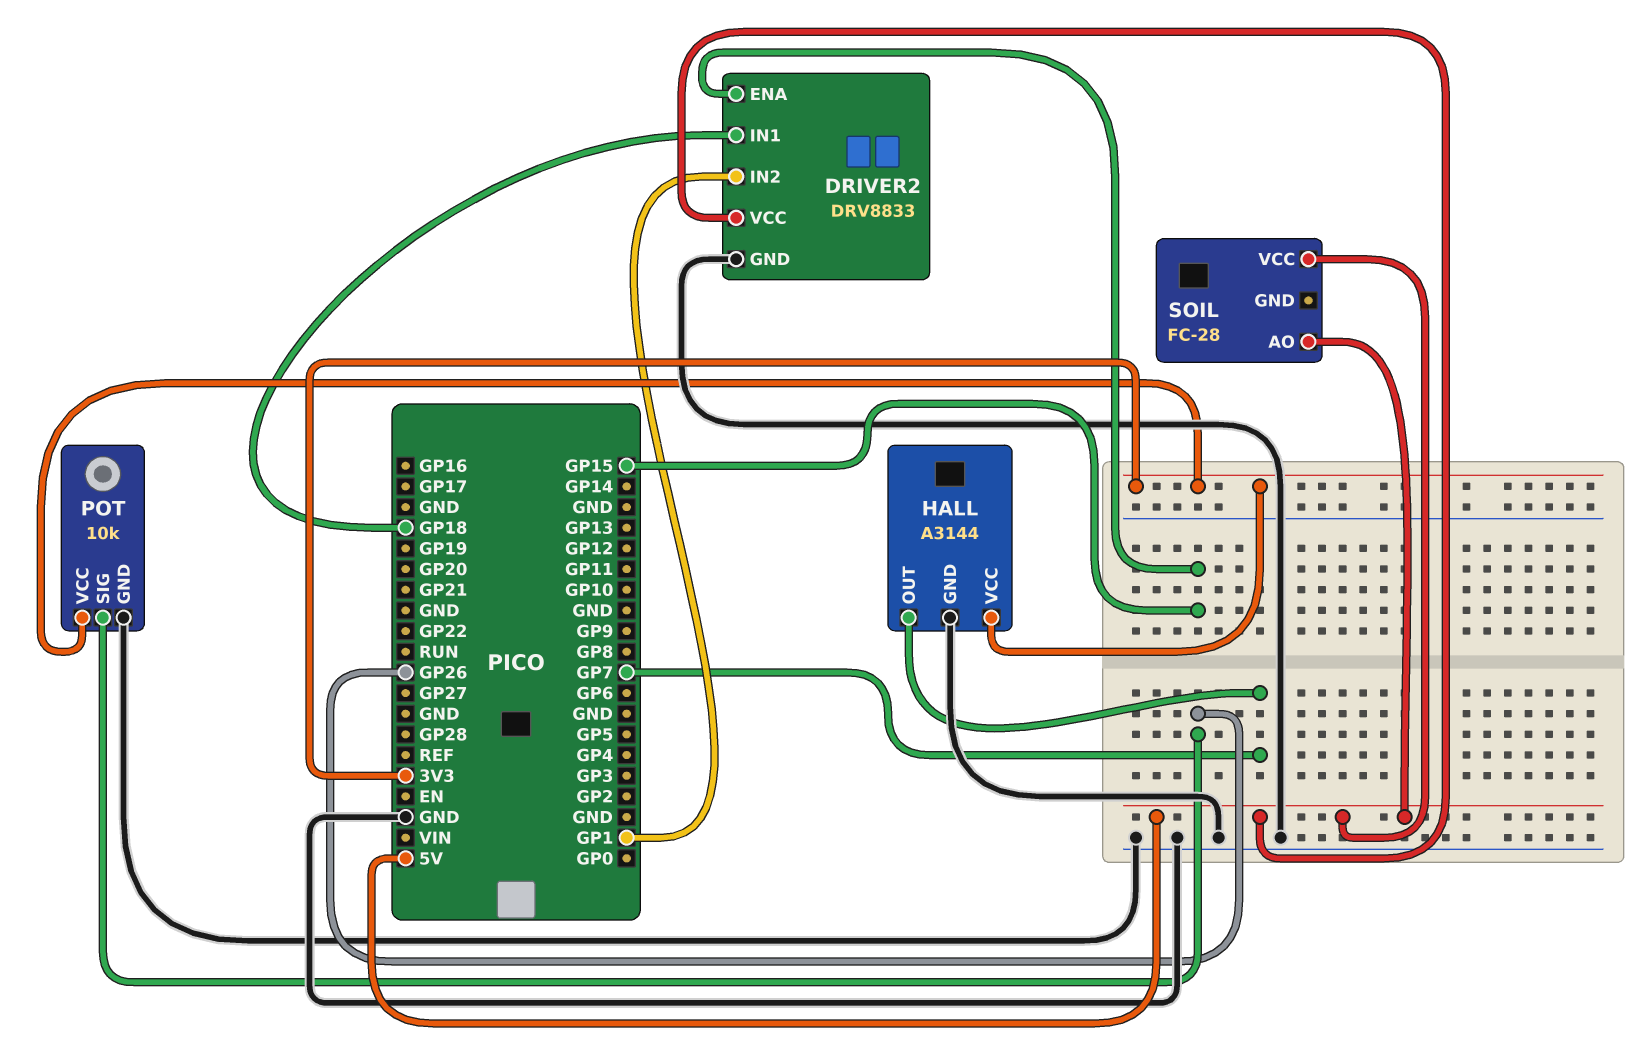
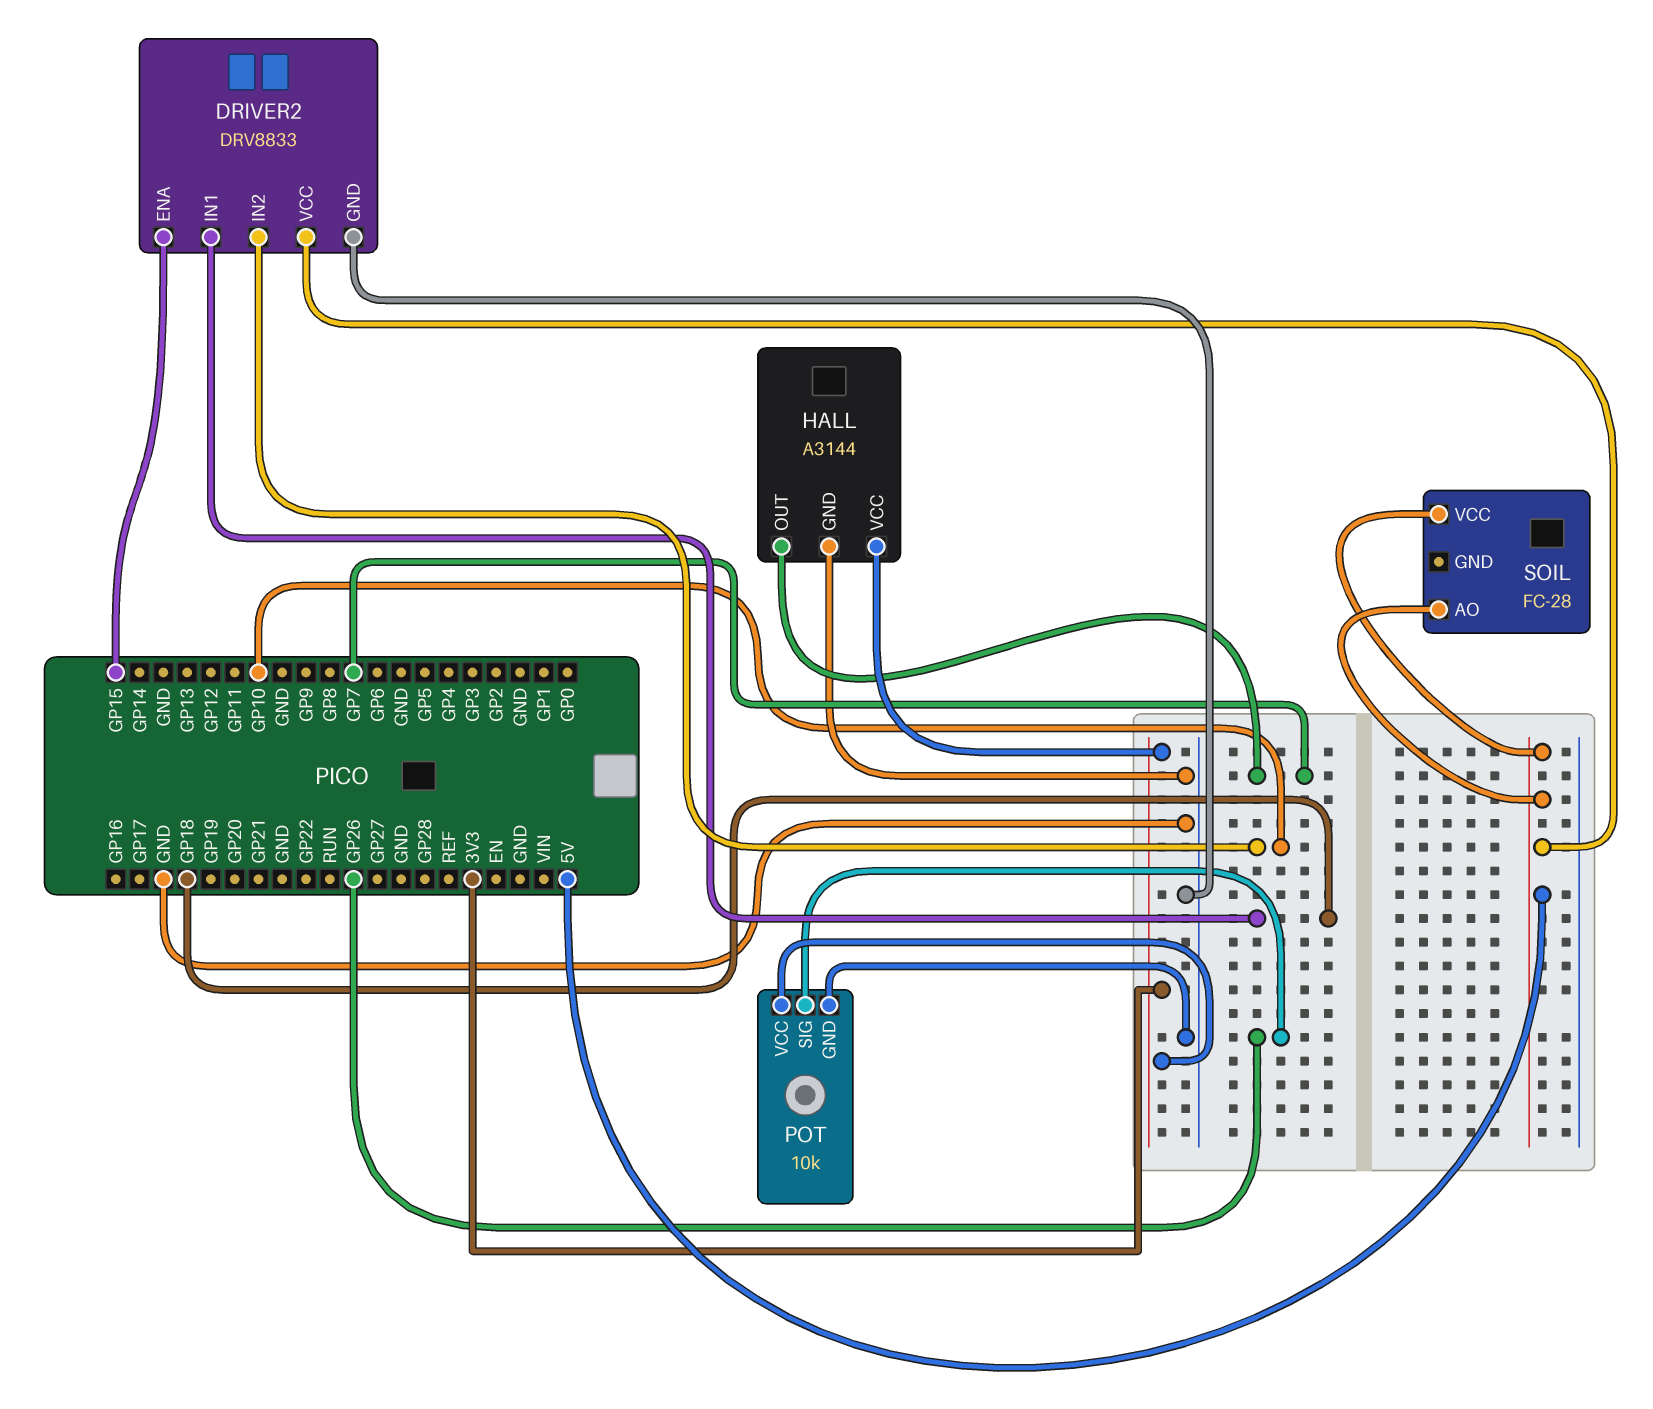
DRIVER2 pin IN2: GP1 -> GP10

